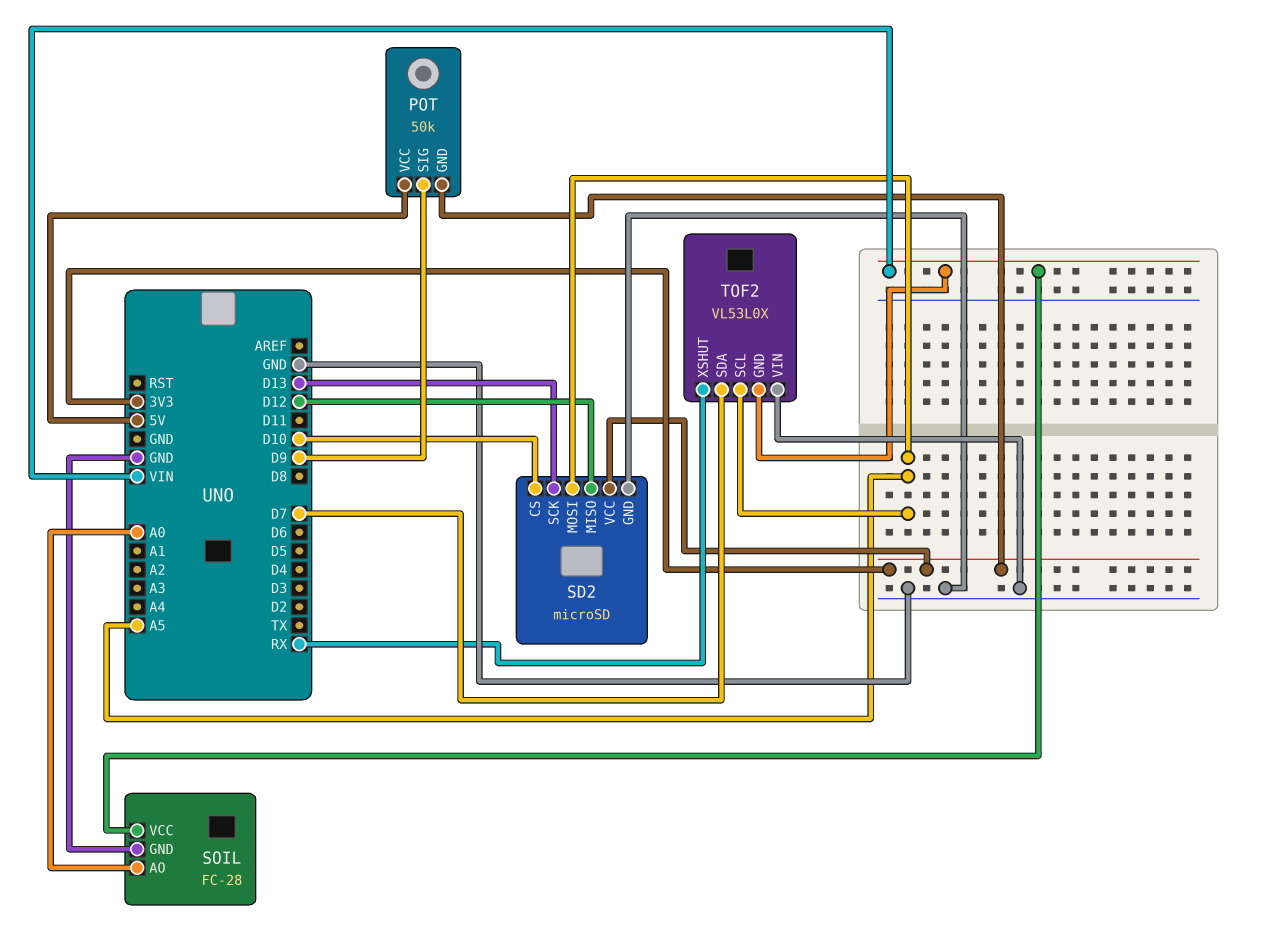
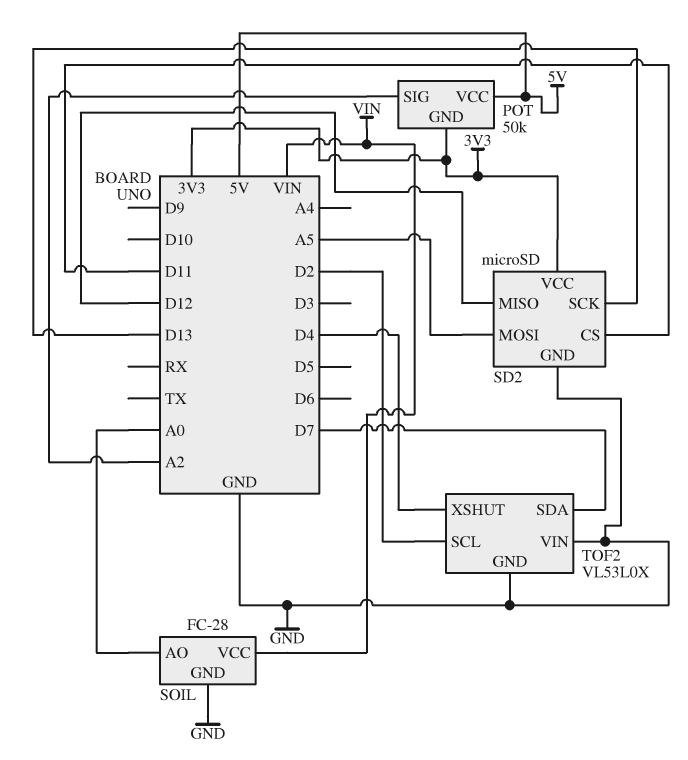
POT pin SIG: D9 -> A2
SD2 pin CS: D10 -> D11
TOF2 pin GND: VIN -> GND
TOF2 pin SCL: A5 -> D2
TOF2 pin XSHUT: RX -> D4

